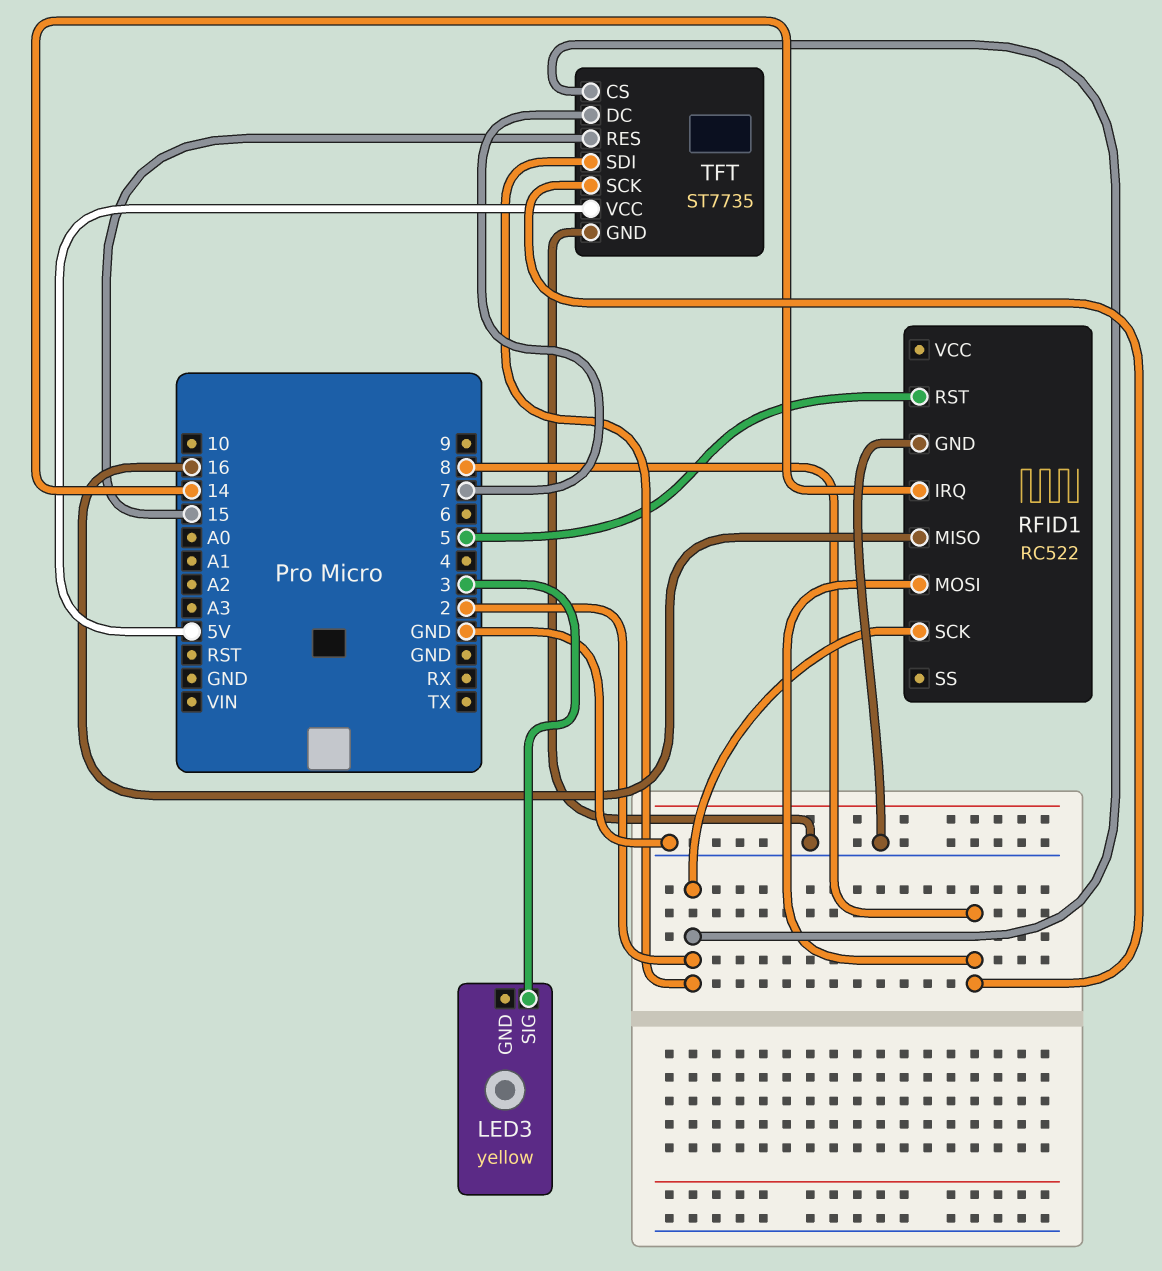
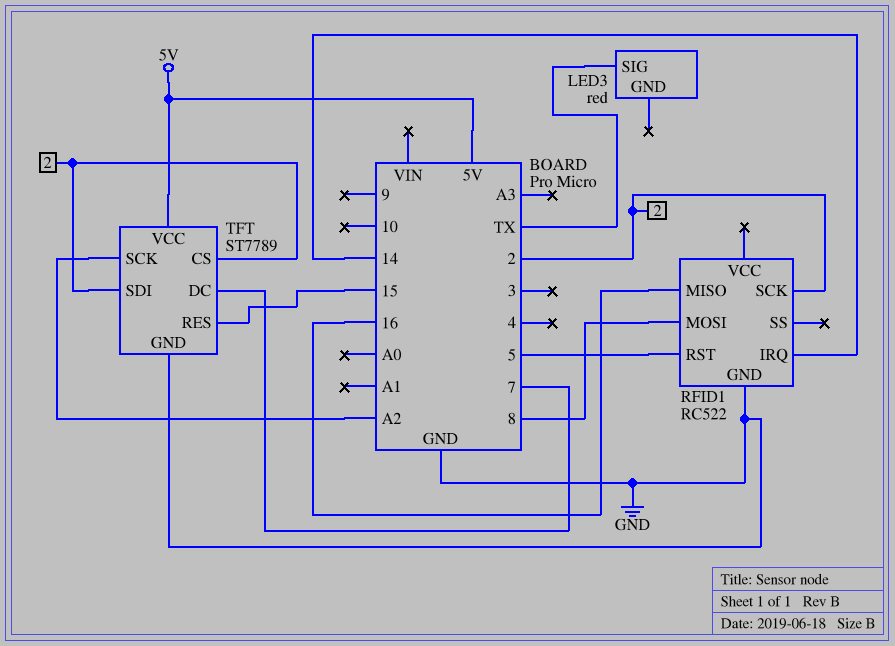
LED3: yellow -> red
LED3 pin SIG: 3 -> TX
TFT: ST7735 -> ST7789
TFT pin SCK: 8 -> A2

